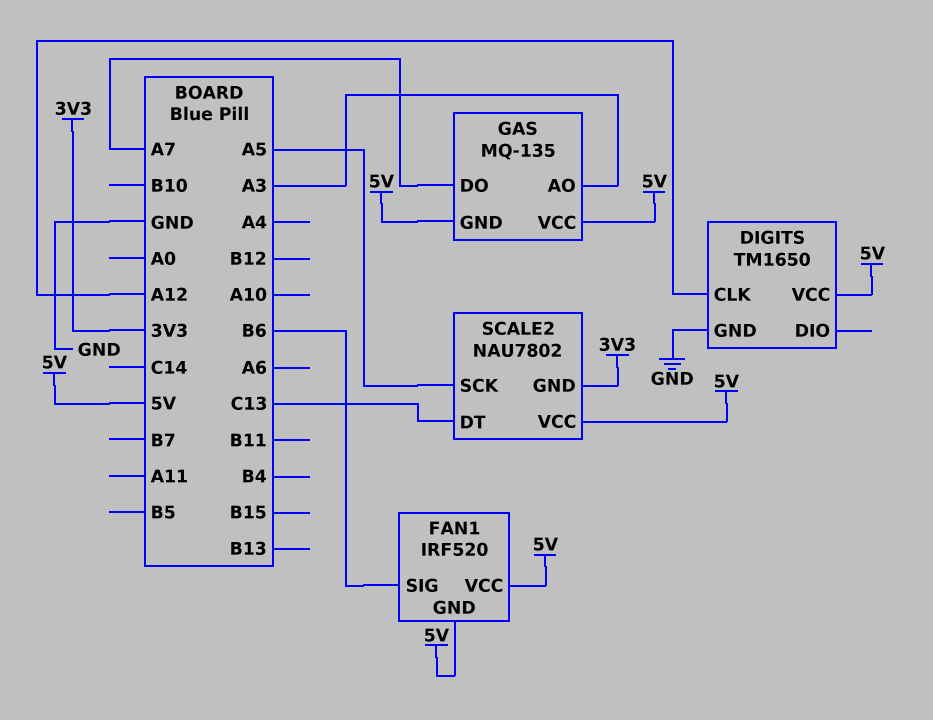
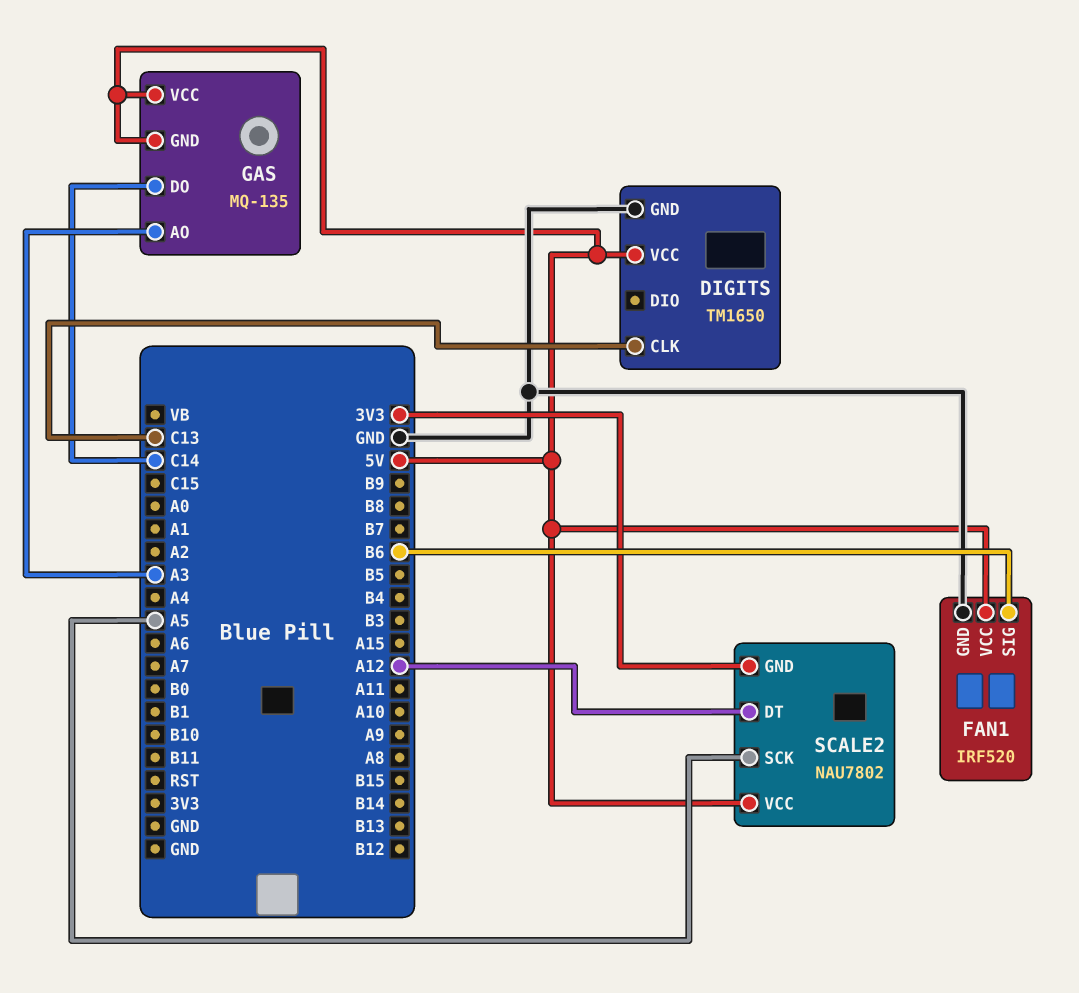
DIGITS pin CLK: A12 -> C13
FAN1 pin GND: 5V -> GND
GAS pin DO: A7 -> C14
SCALE2 pin DT: C13 -> A12

